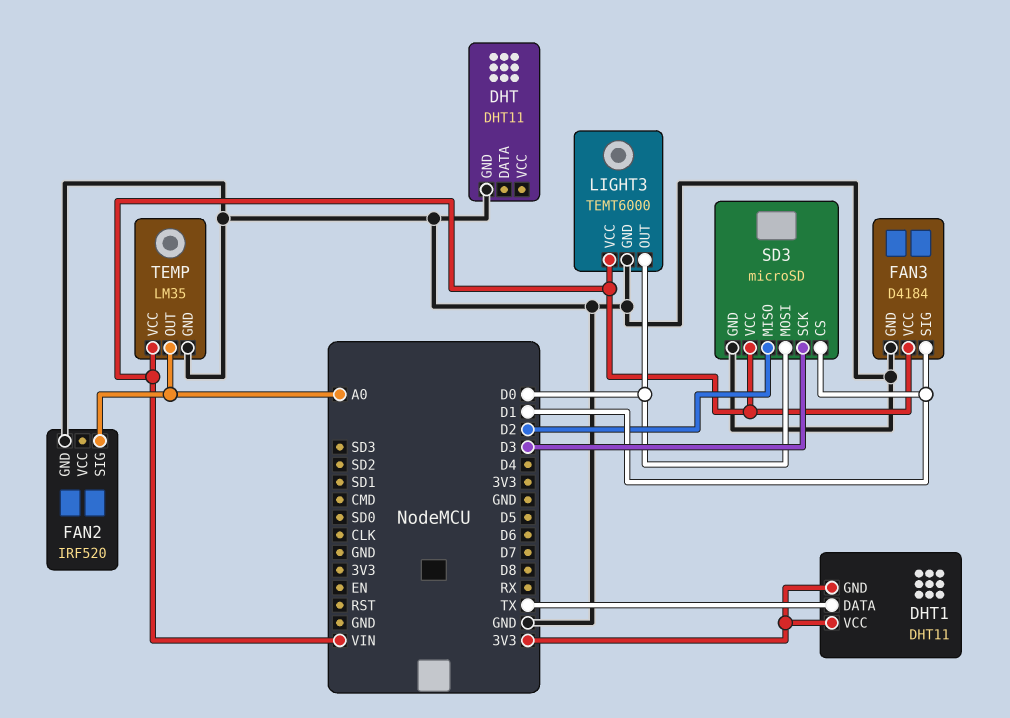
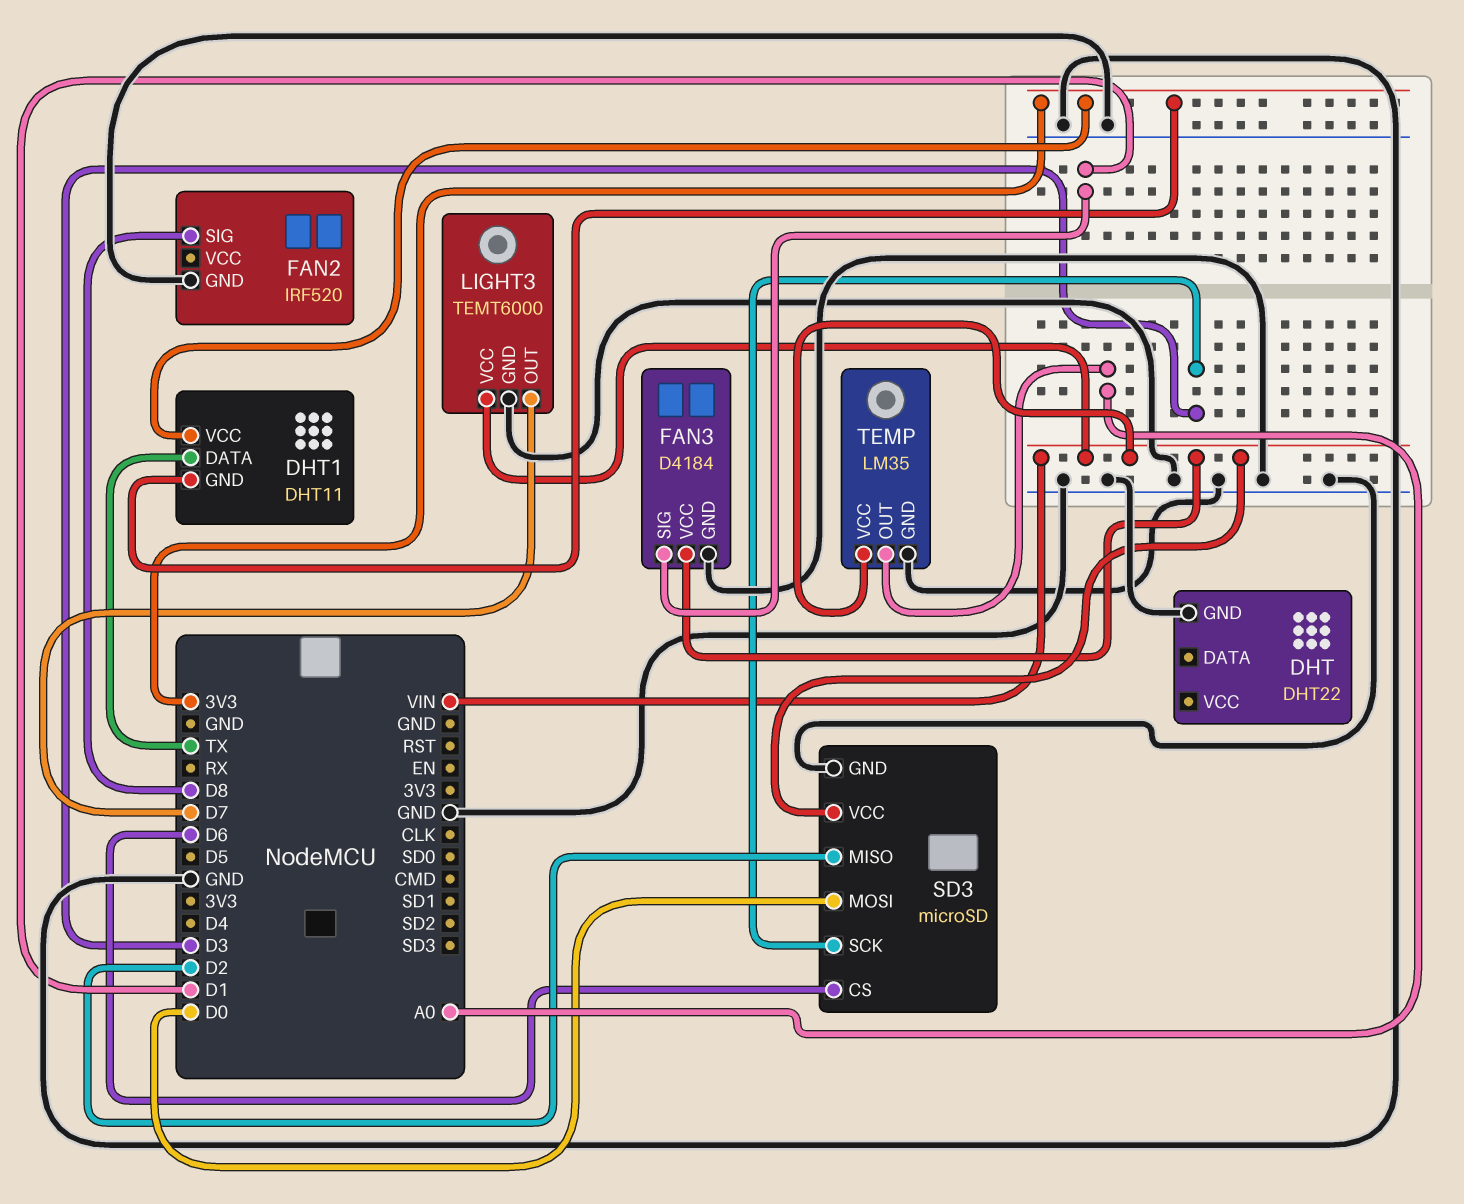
DHT: DHT11 -> DHT22
FAN2 pin SIG: A0 -> D8
LIGHT3 pin OUT: D0 -> D7
SD3 pin CS: D1 -> D6

